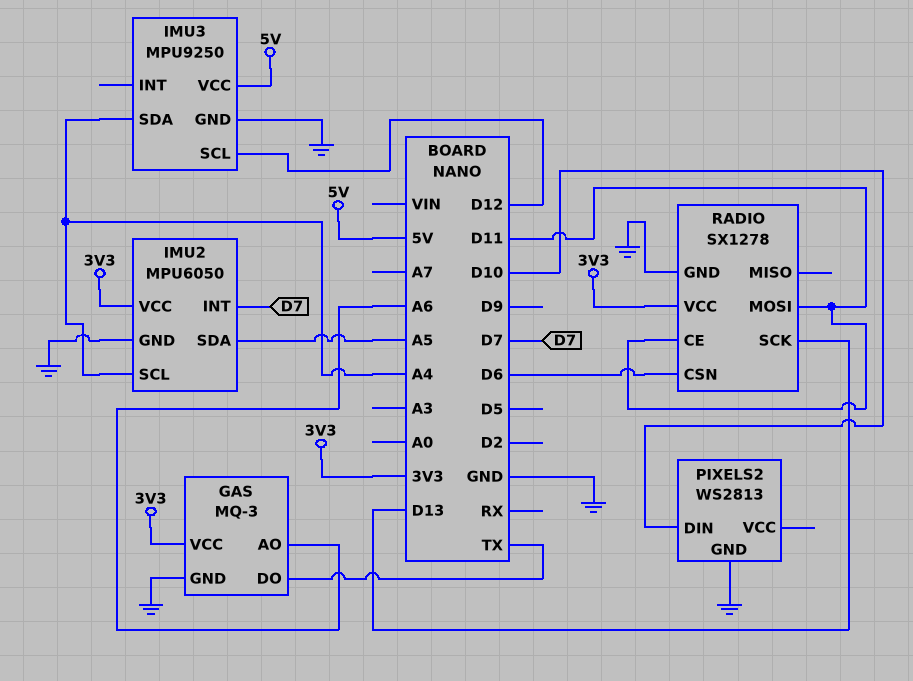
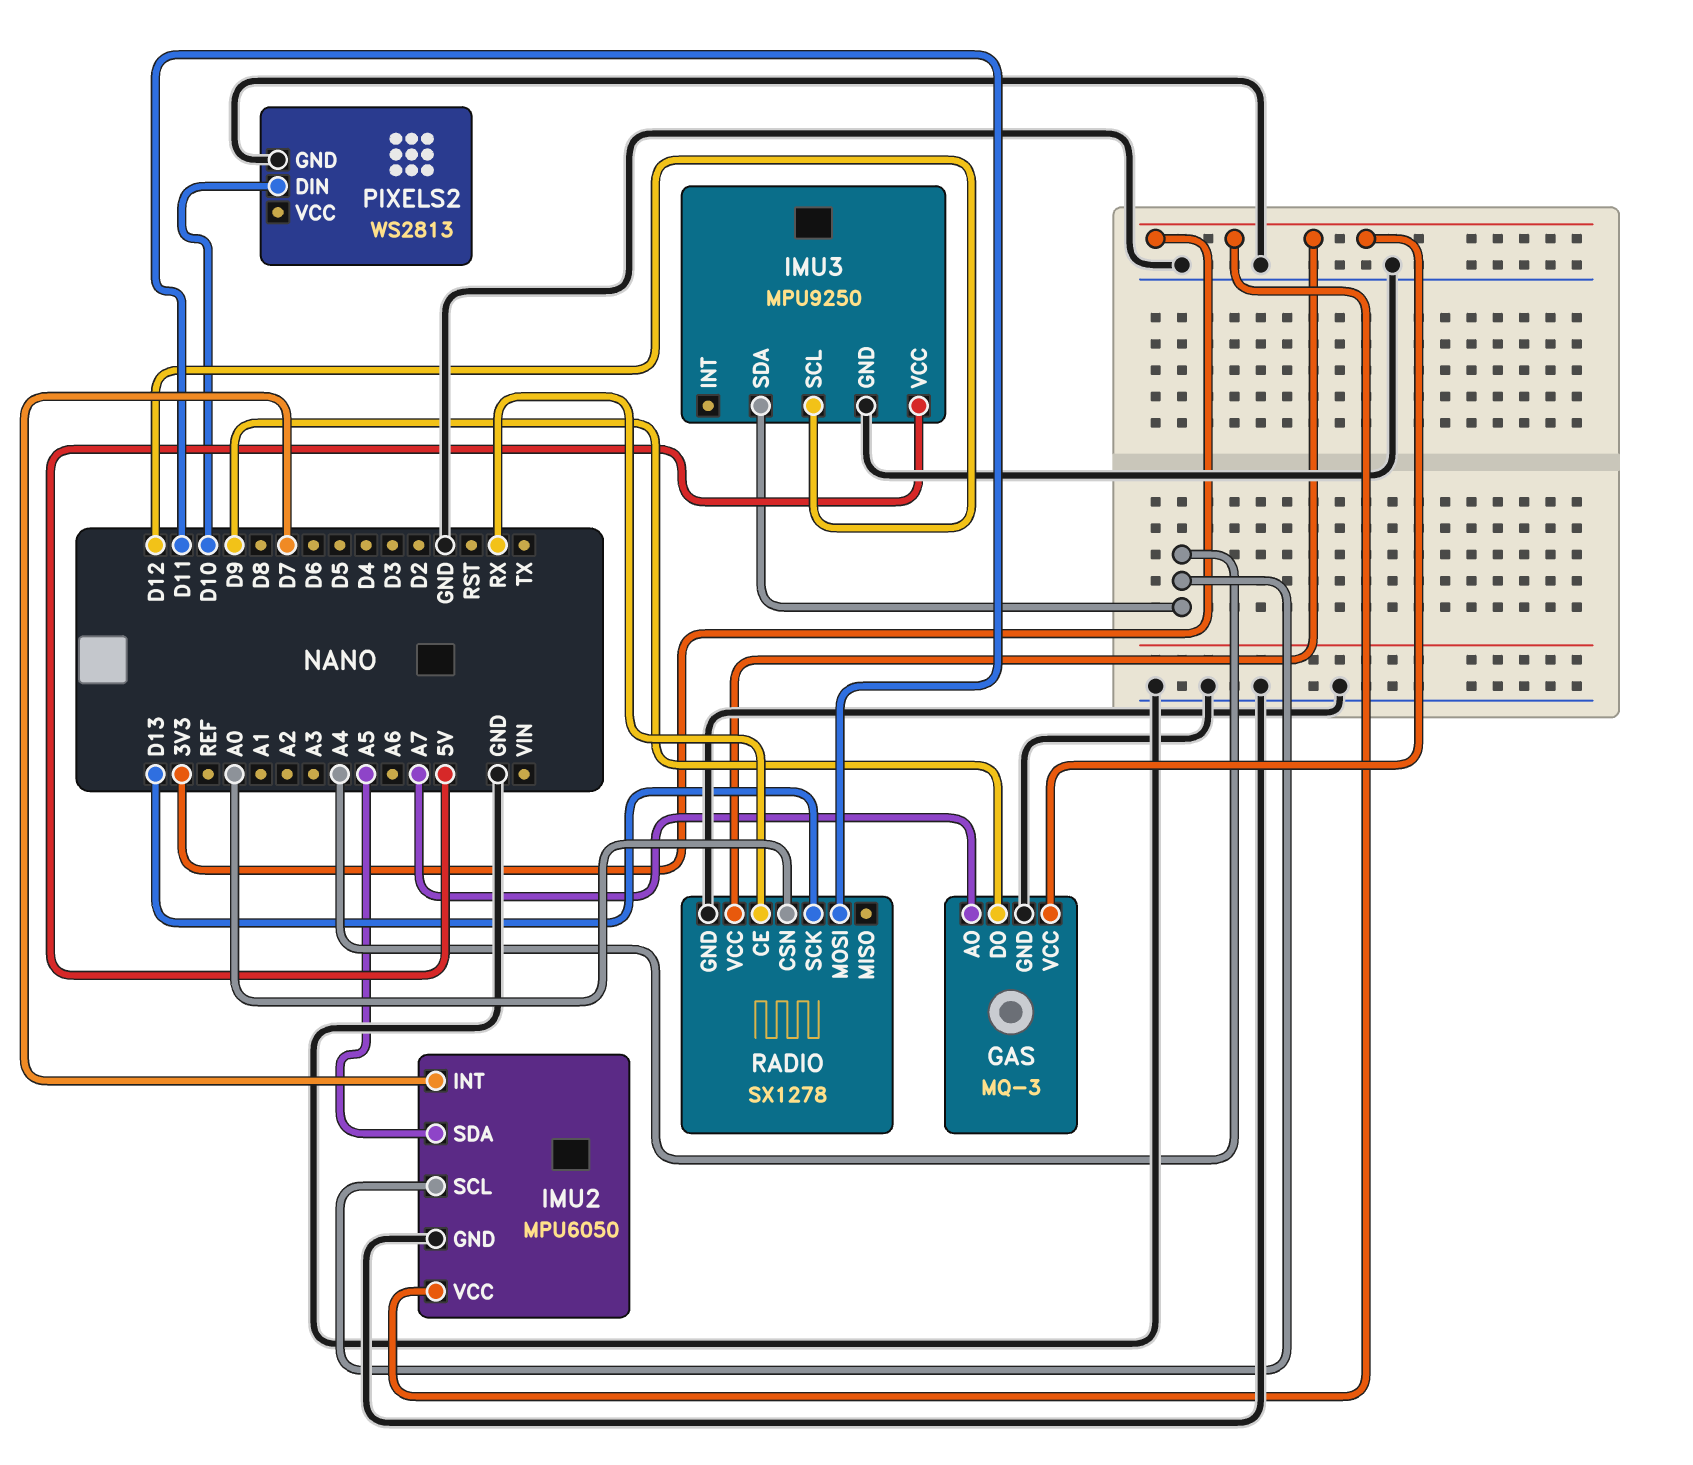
GAS pin AO: A6 -> A7
GAS pin DO: TX -> D9
RADIO pin CE: D11 -> RX
RADIO pin CSN: D6 -> A0

